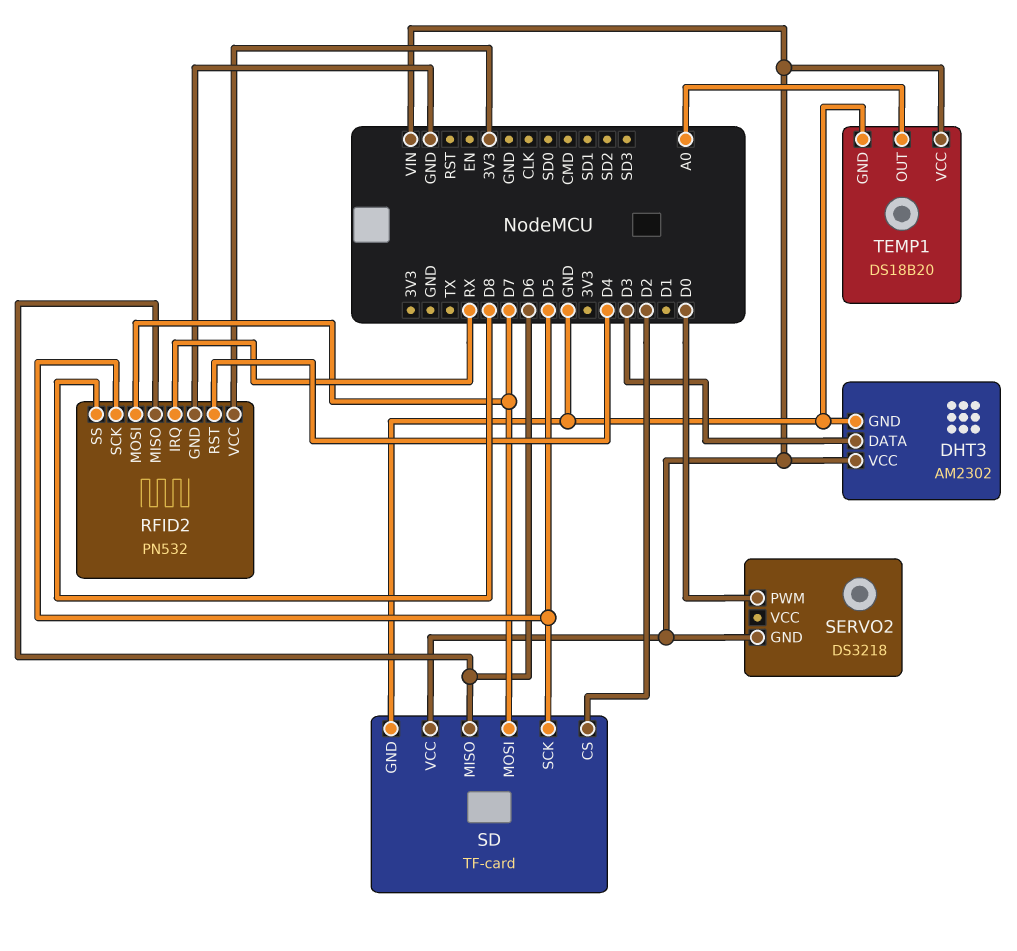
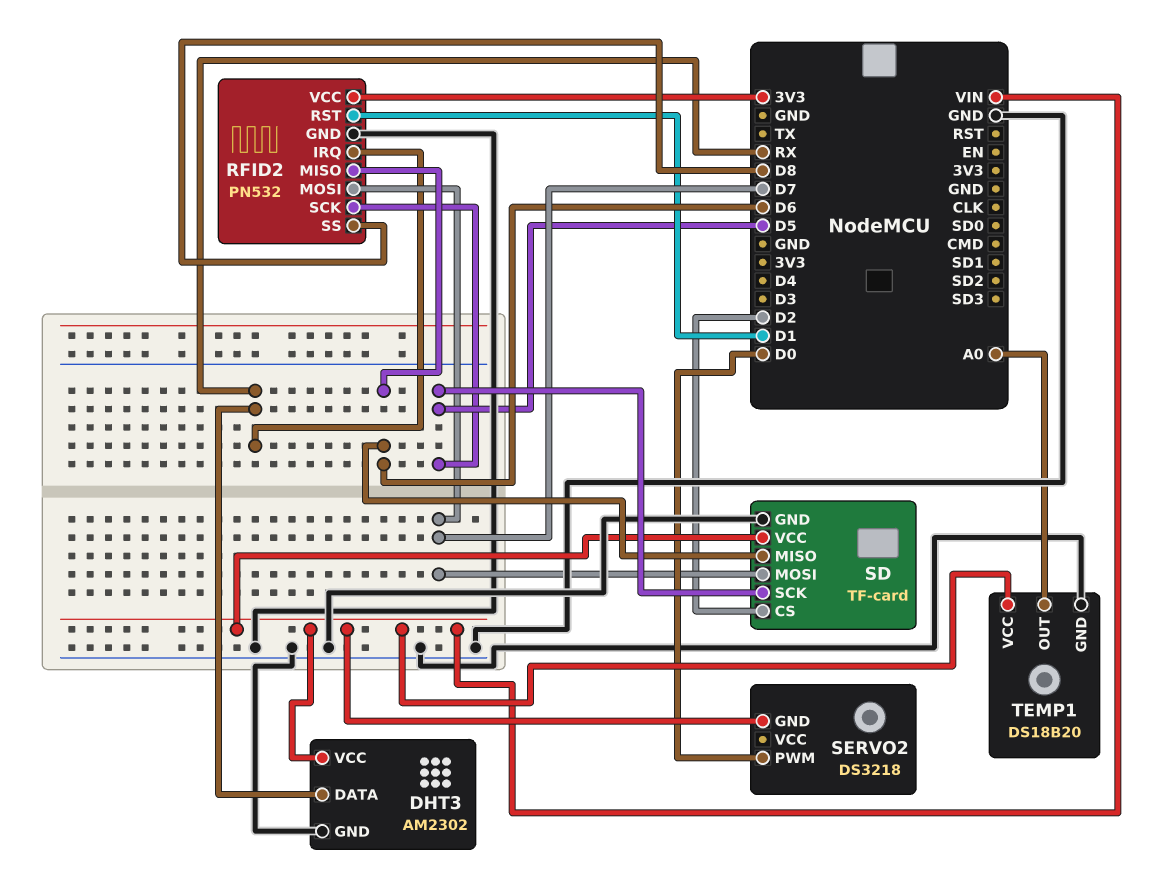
DHT3 pin DATA: D3 -> RX
RFID2 pin RST: D4 -> D1

